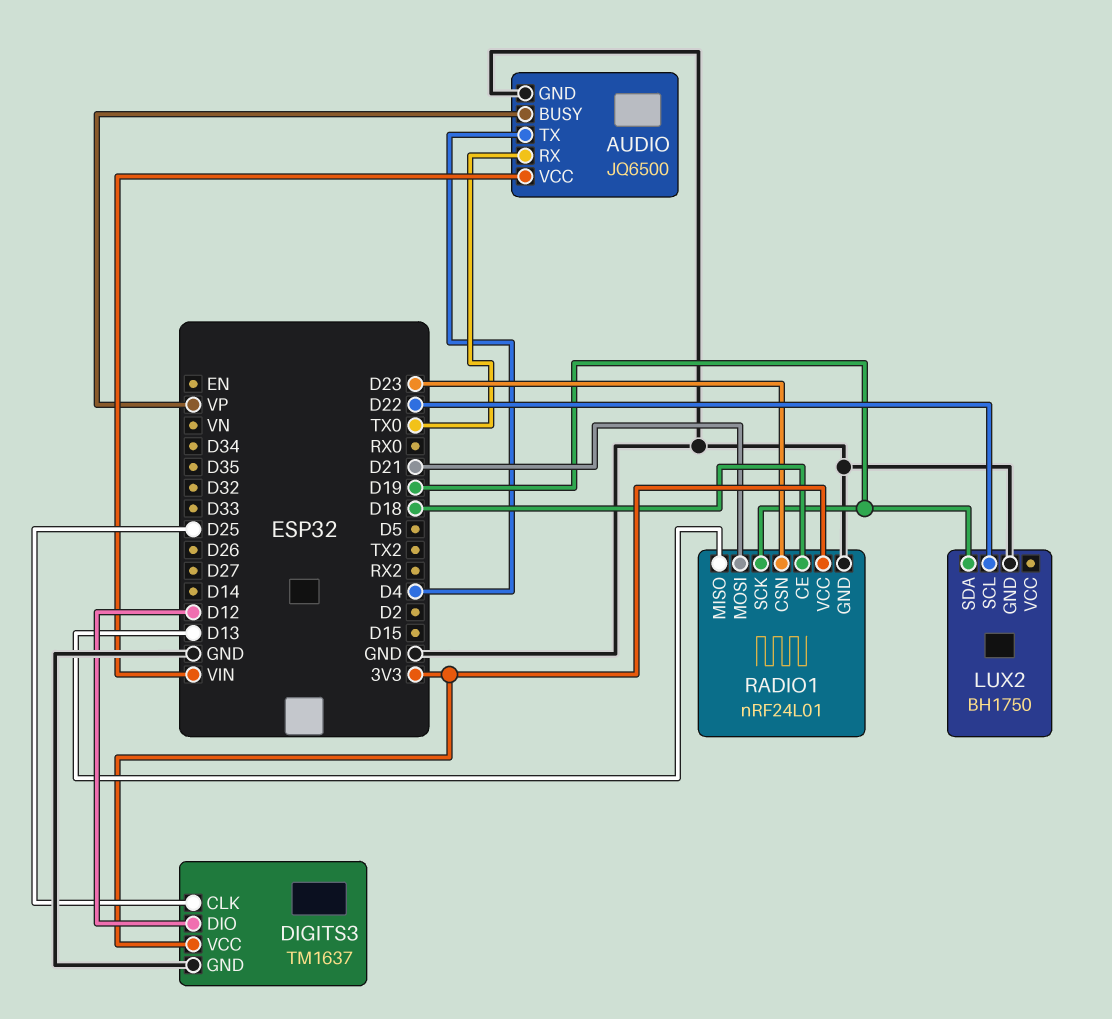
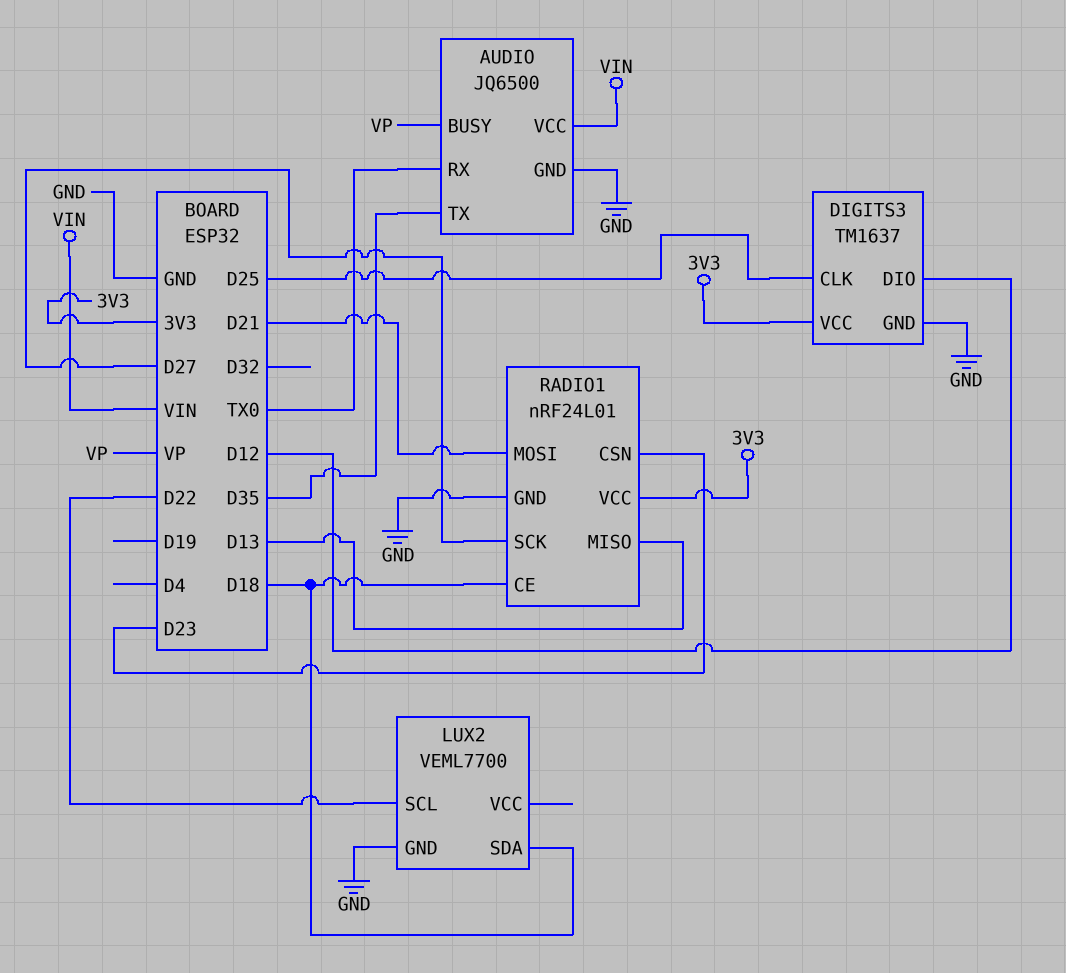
AUDIO pin TX: D4 -> D35
LUX2: BH1750 -> VEML7700
LUX2 pin SDA: D19 -> D18
RADIO1 pin SCK: D19 -> D27

